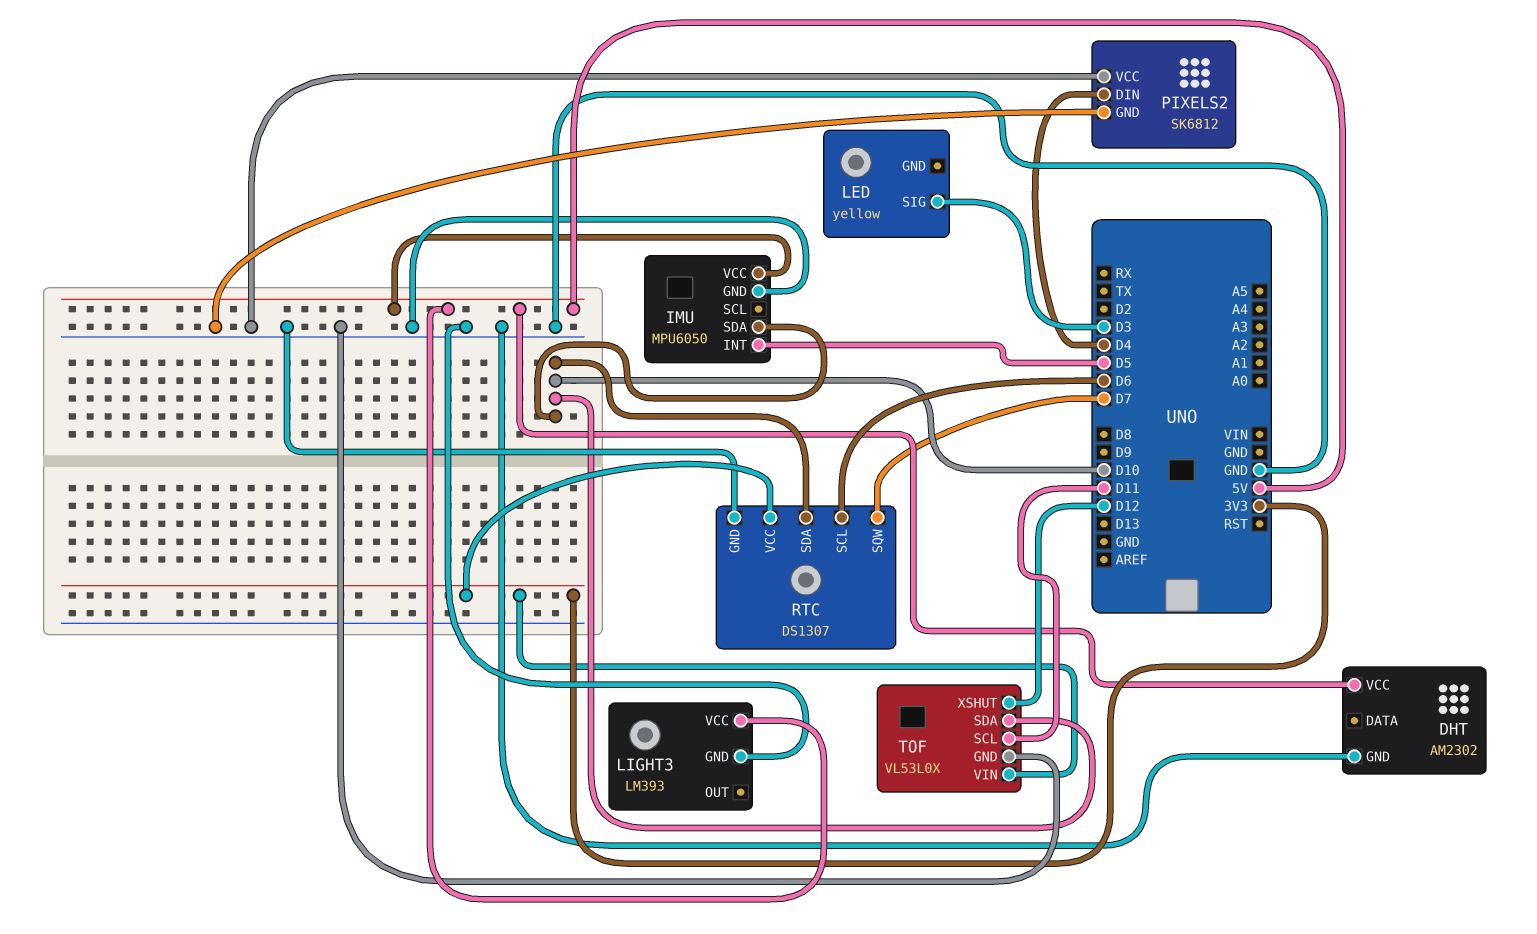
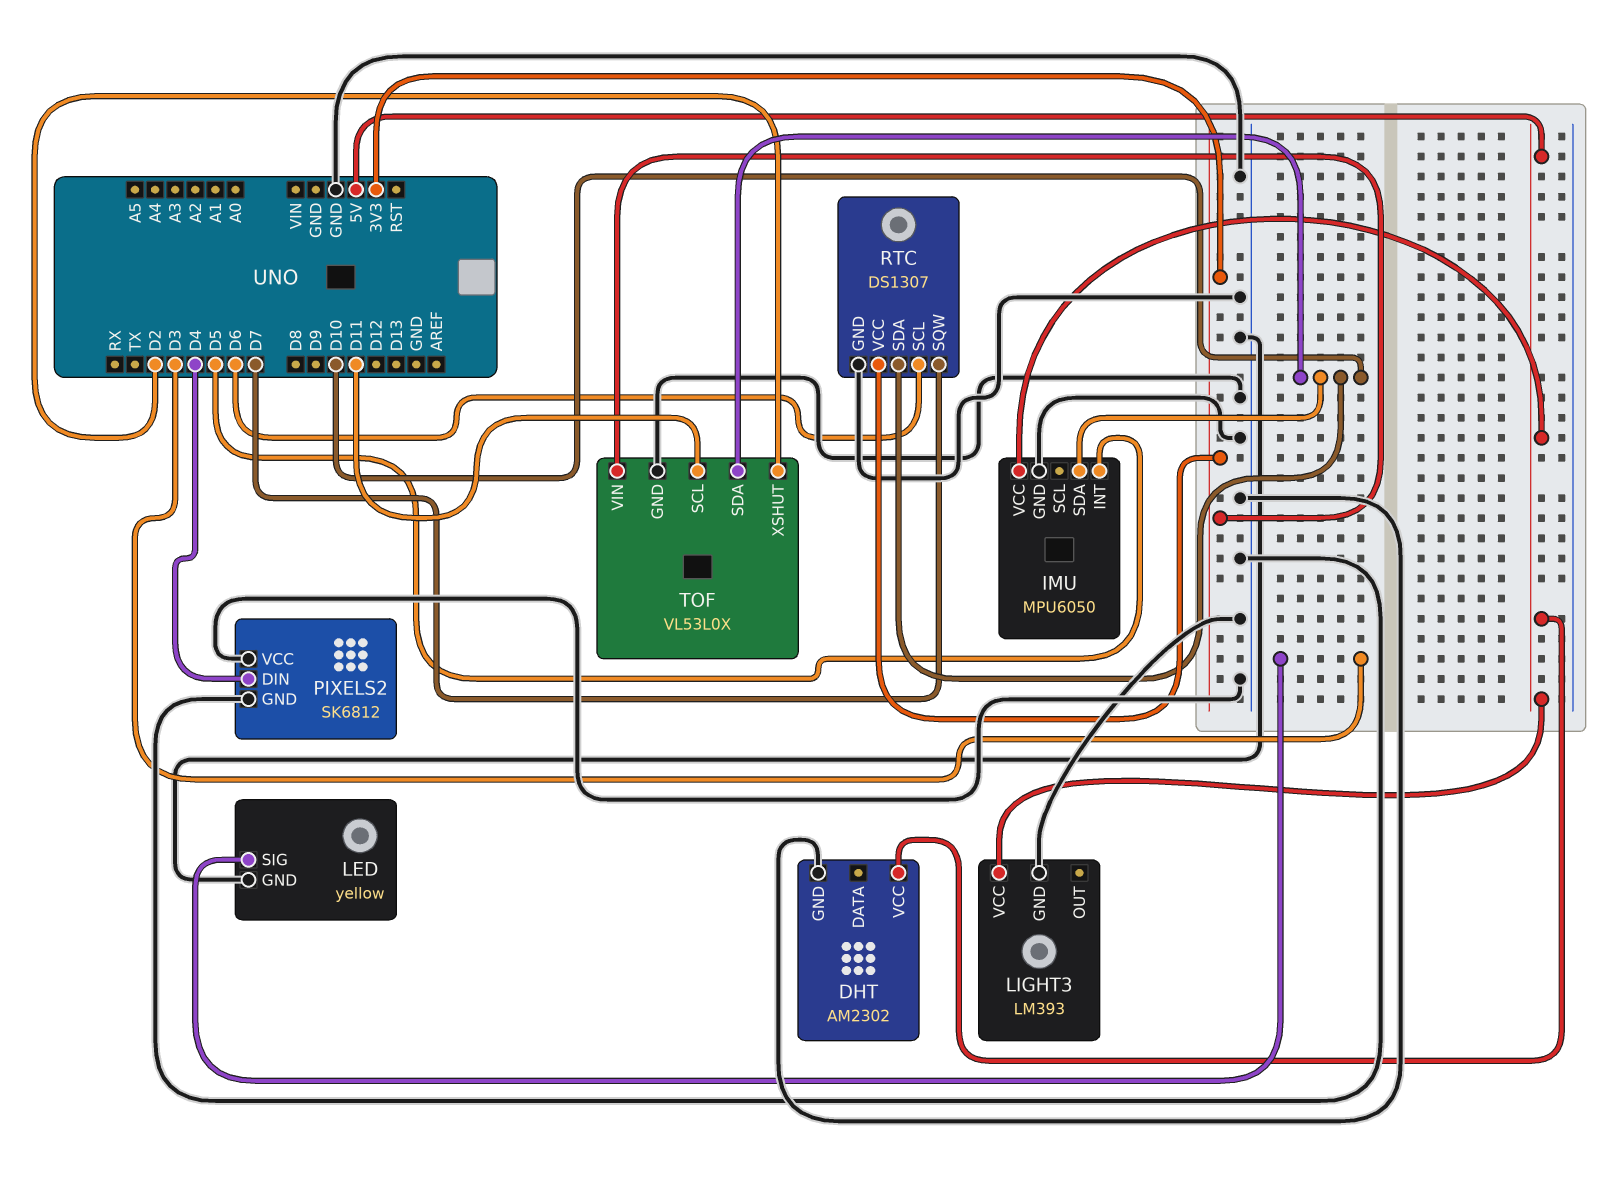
LED pin GND: none -> GND
TOF pin XSHUT: D12 -> D2

